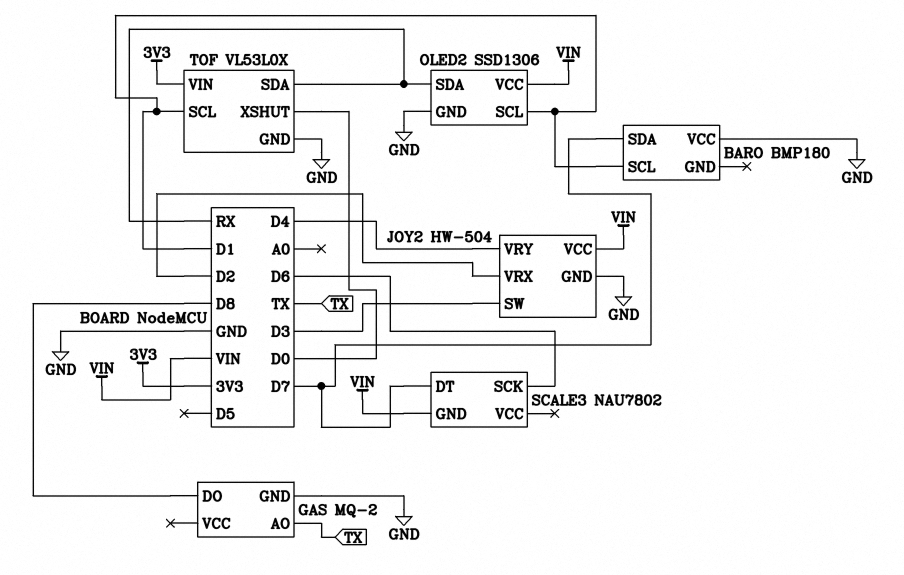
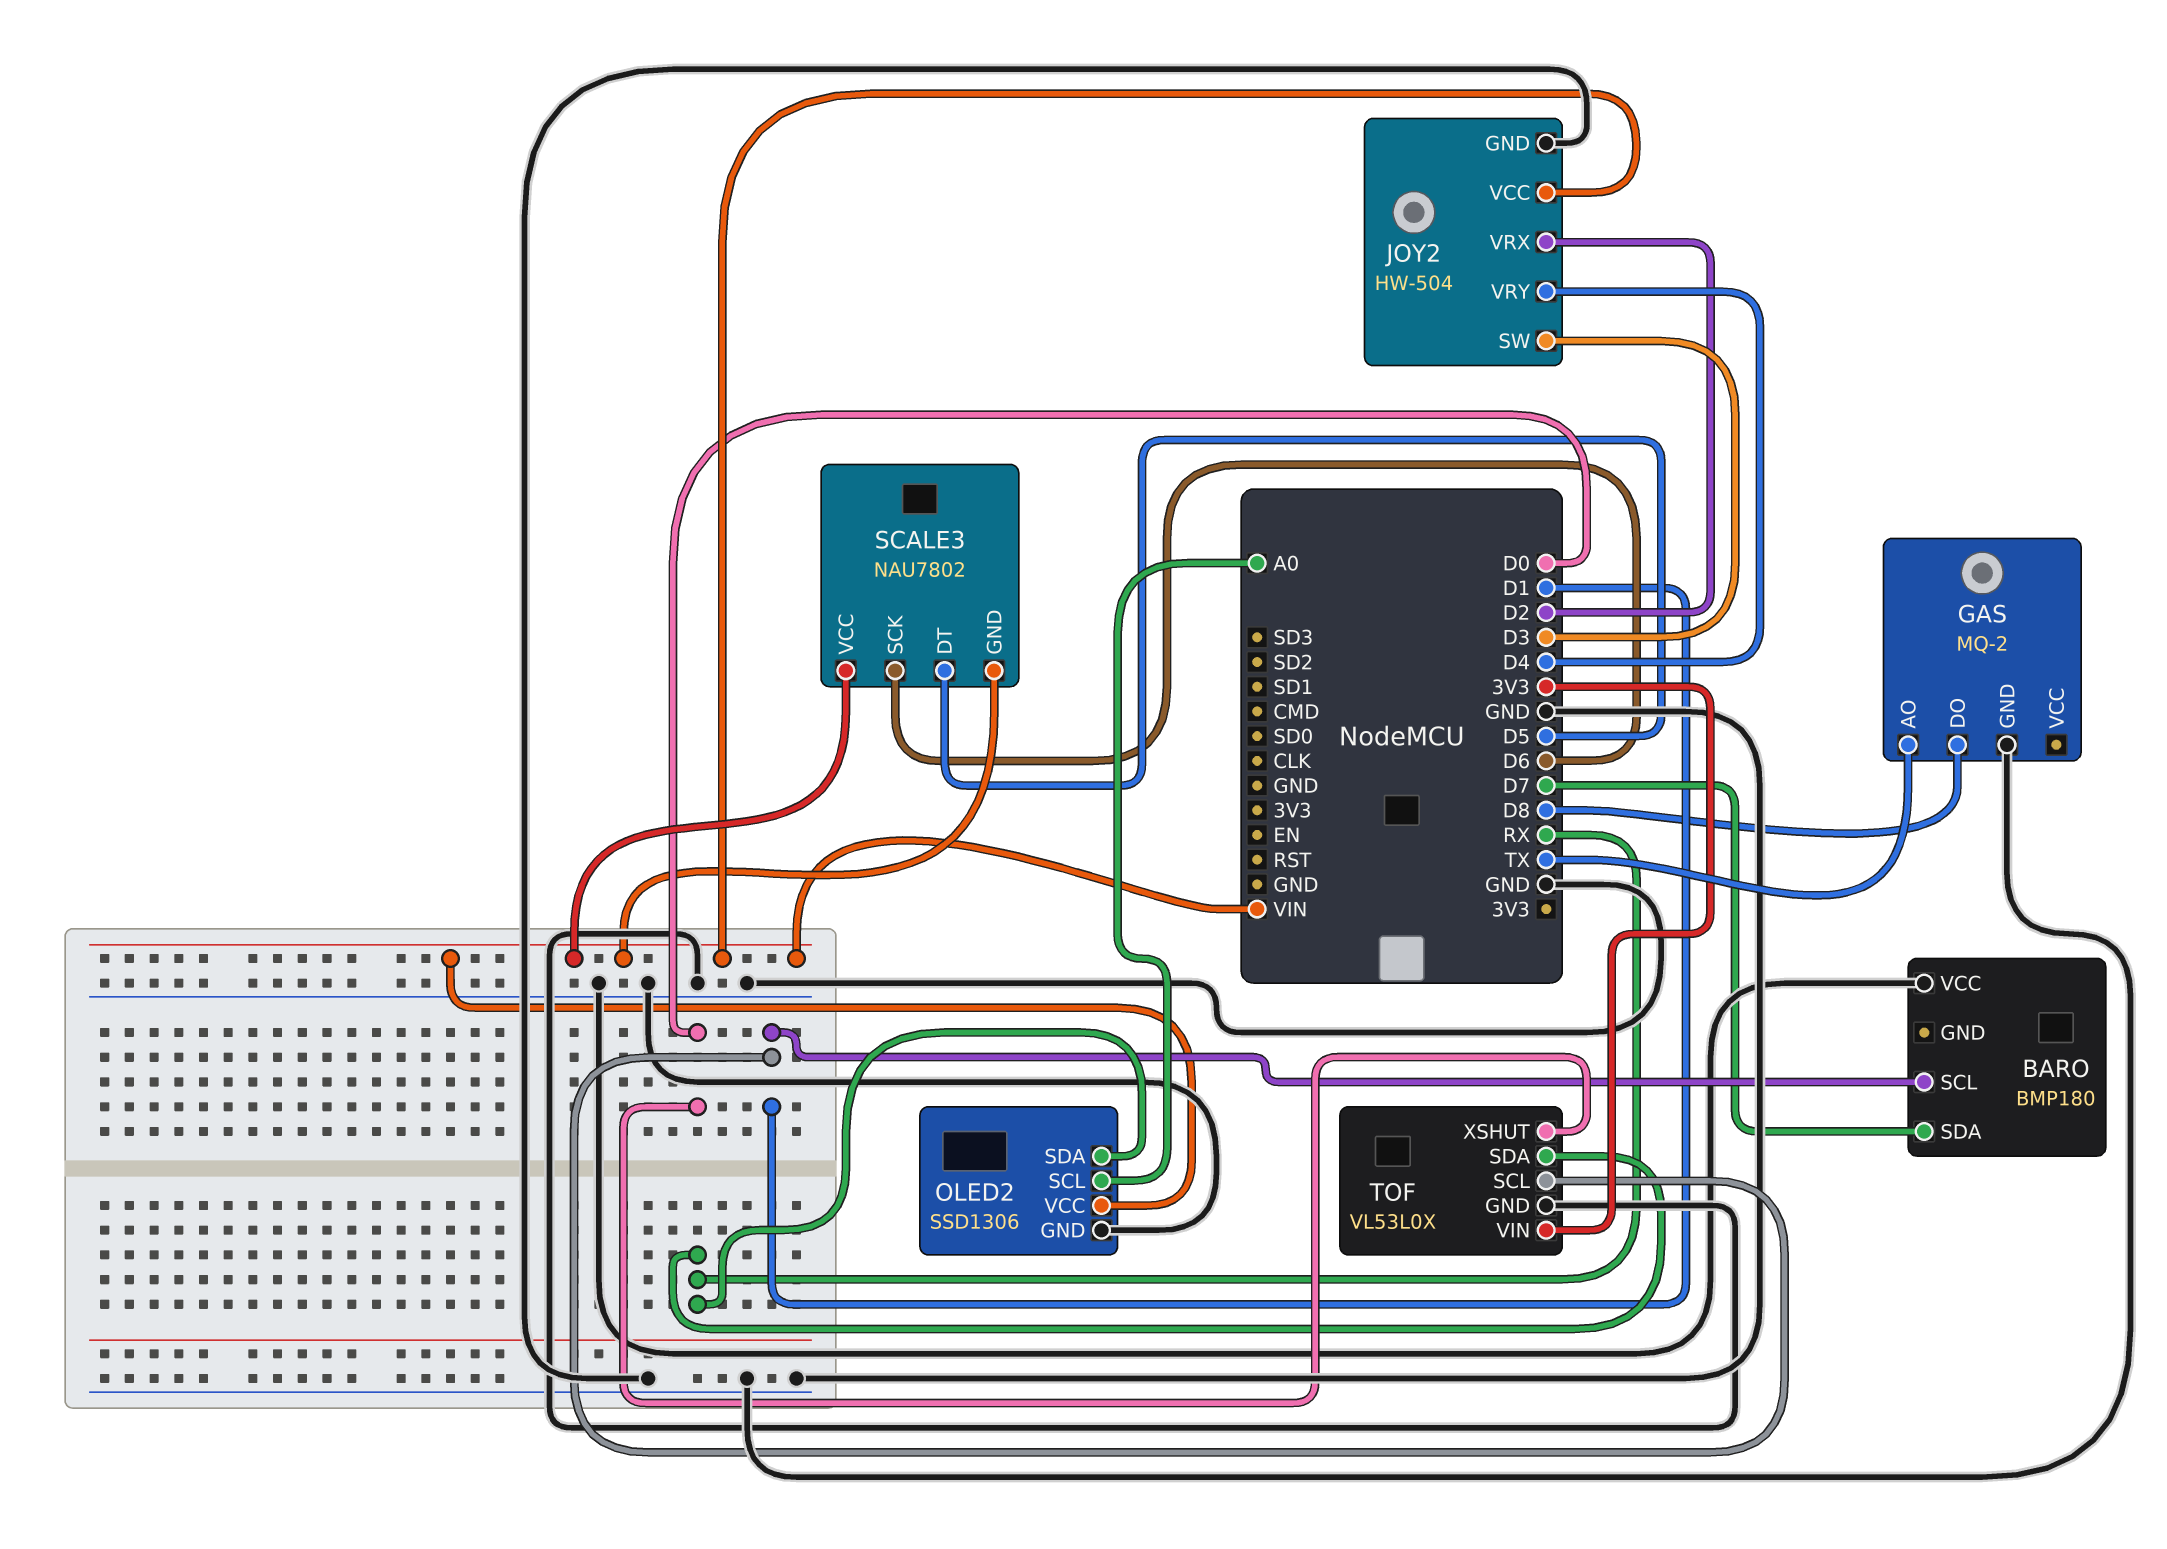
OLED2 pin SCL: D1 -> A0
SCALE3 pin DT: D7 -> D5
SCALE3 pin VCC: none -> VIN

